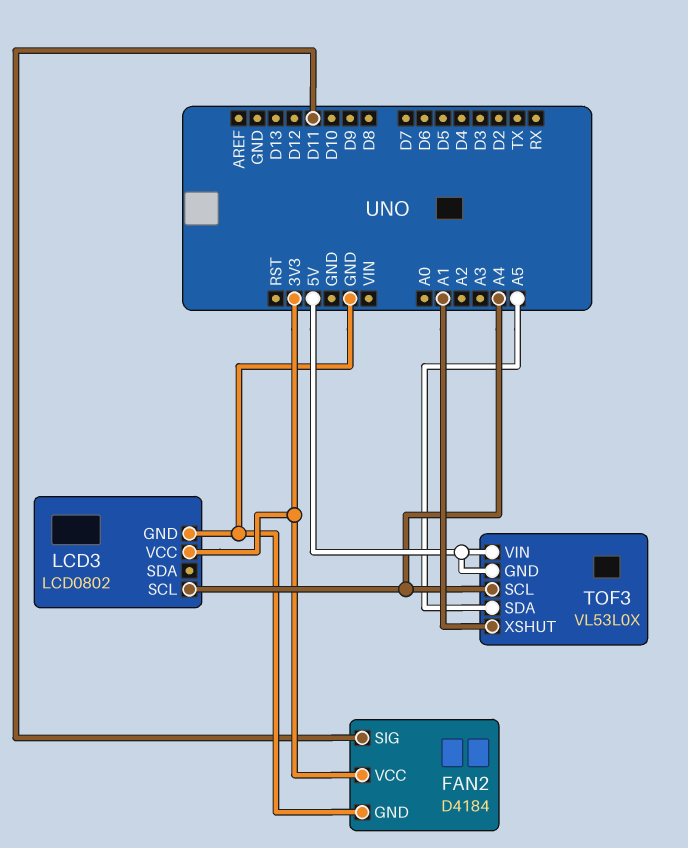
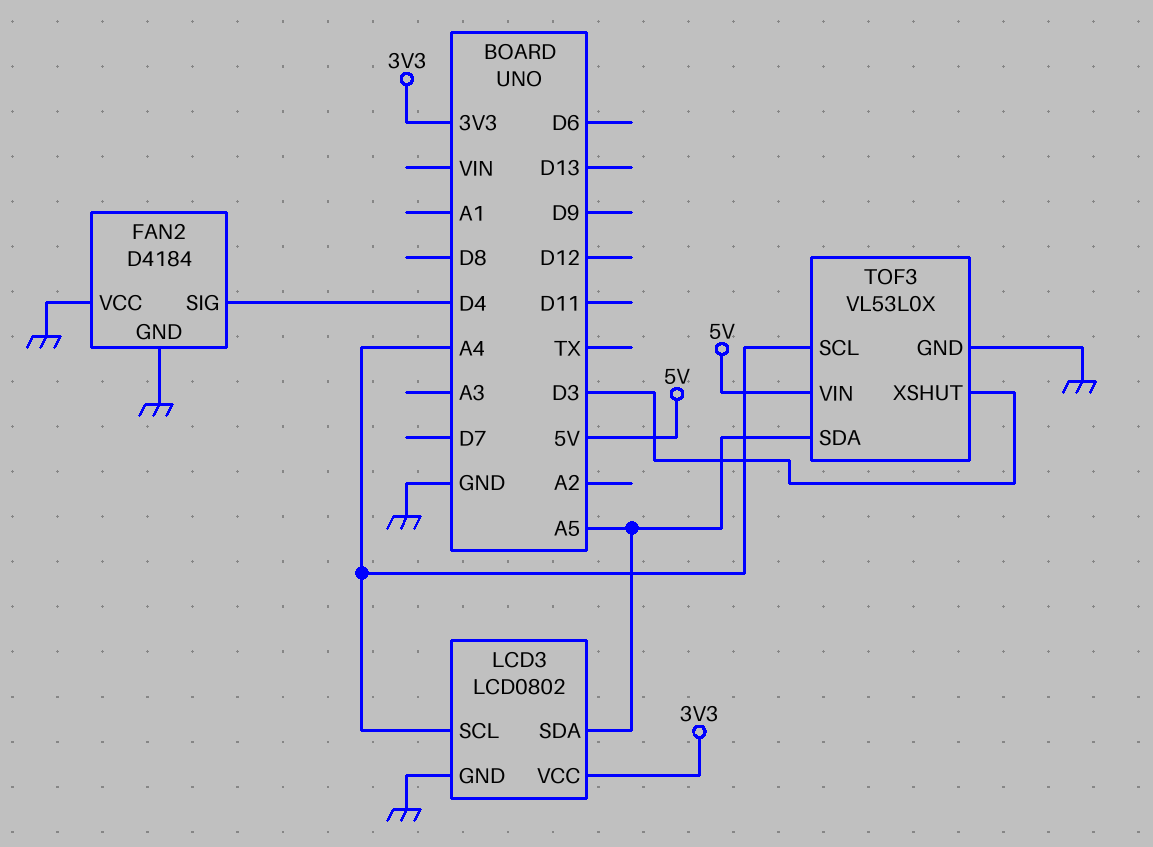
FAN2 pin SIG: D11 -> D4
FAN2 pin VCC: 3V3 -> GND
LCD3 pin SDA: none -> A5
TOF3 pin GND: 5V -> GND
TOF3 pin XSHUT: A1 -> D3

